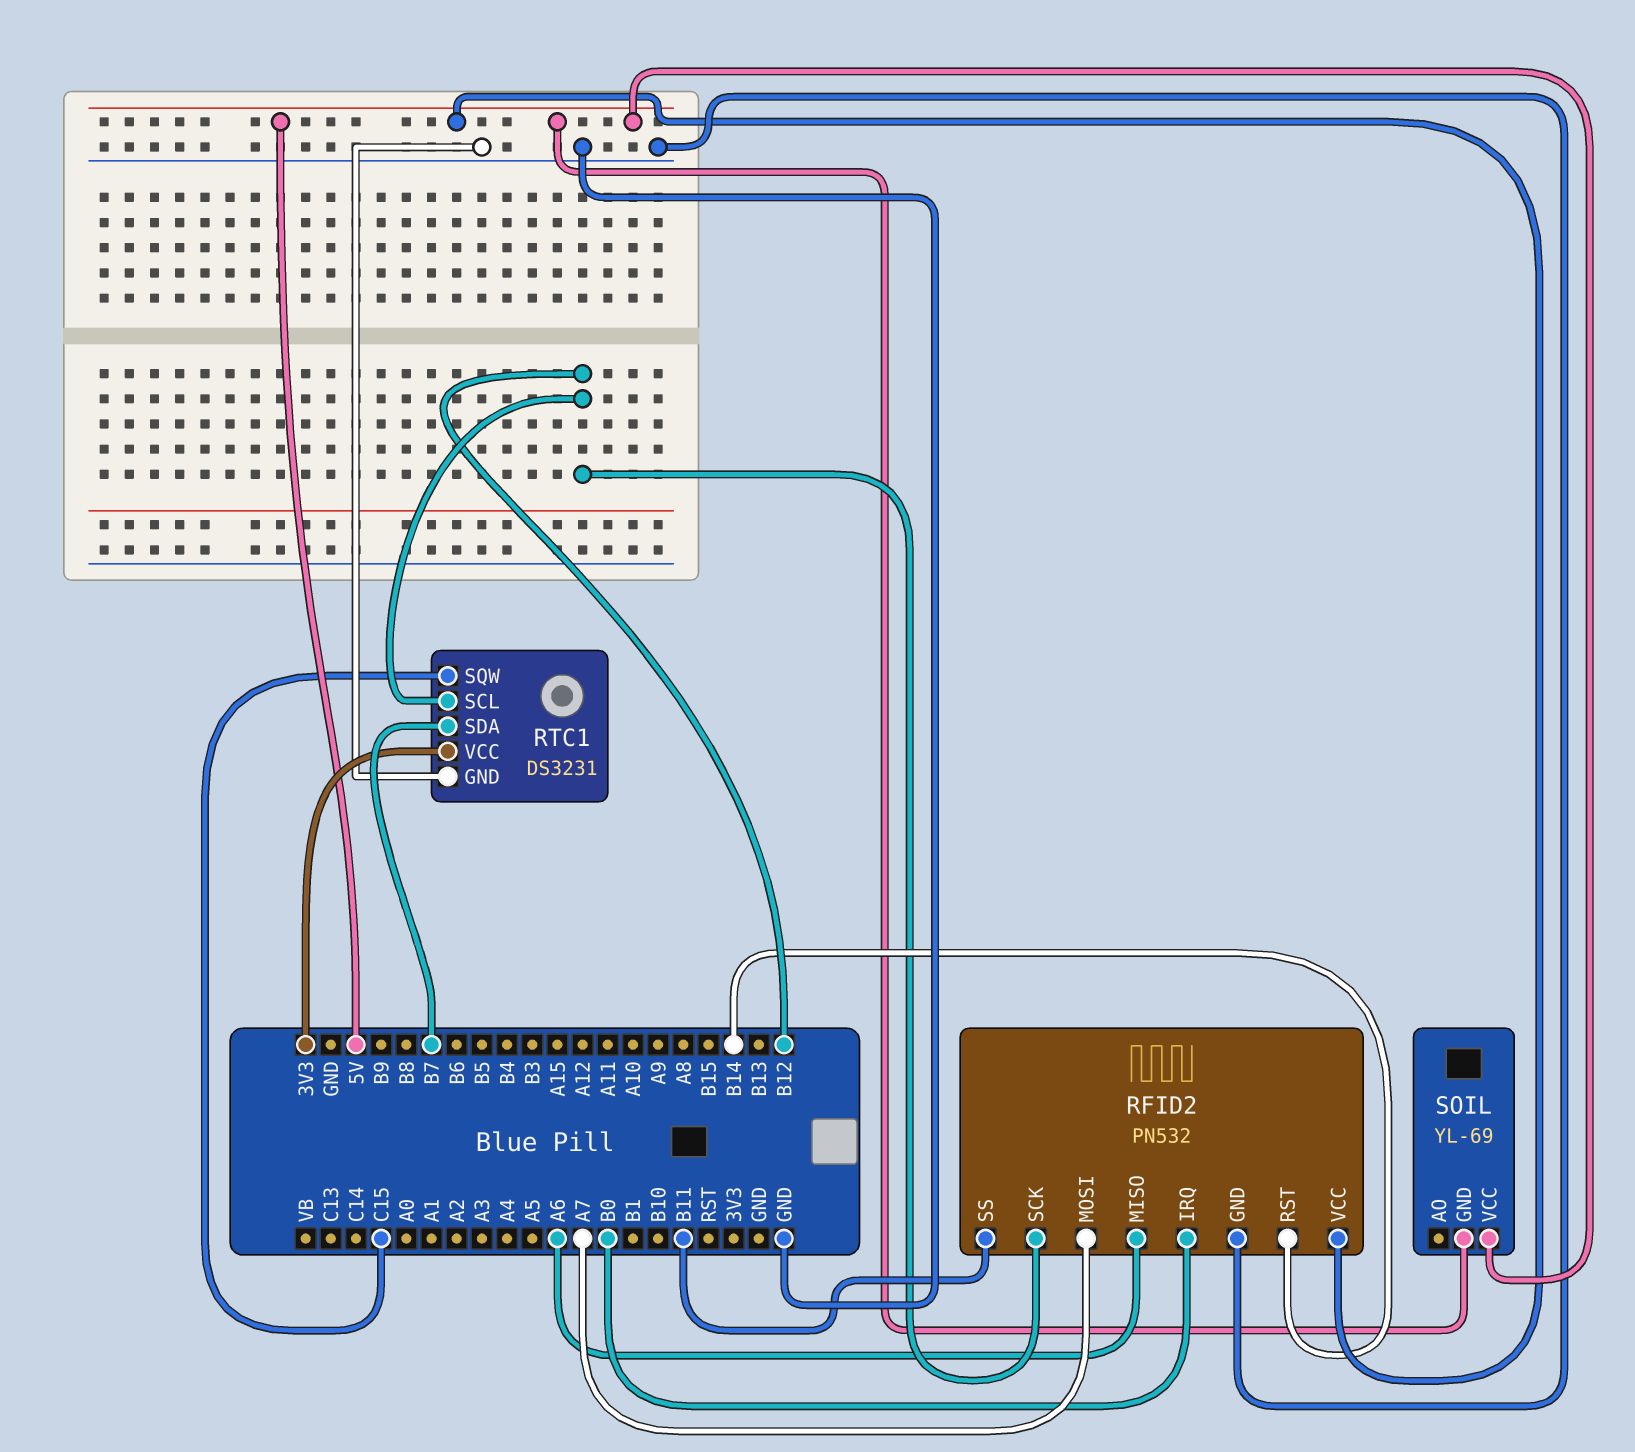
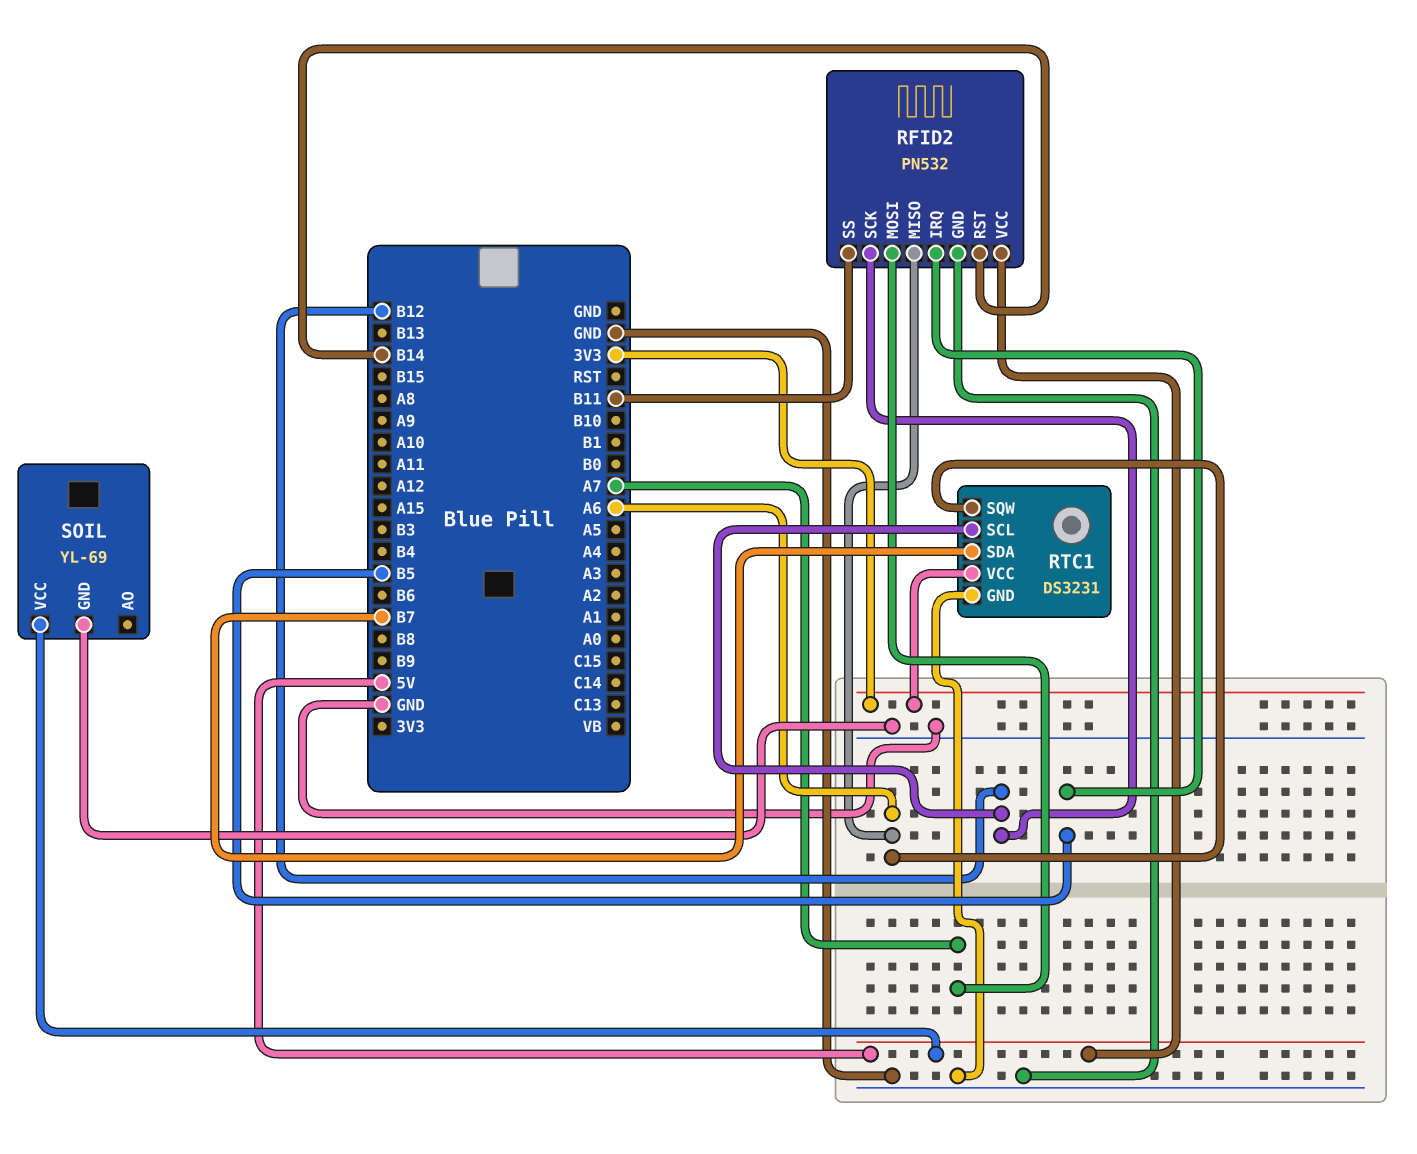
RFID2 pin IRQ: B0 -> B5
RTC1 pin SQW: C15 -> A6
SOIL pin GND: 5V -> GND

